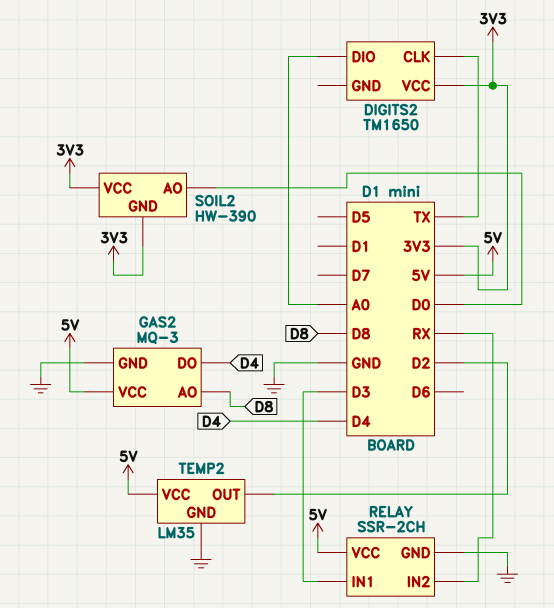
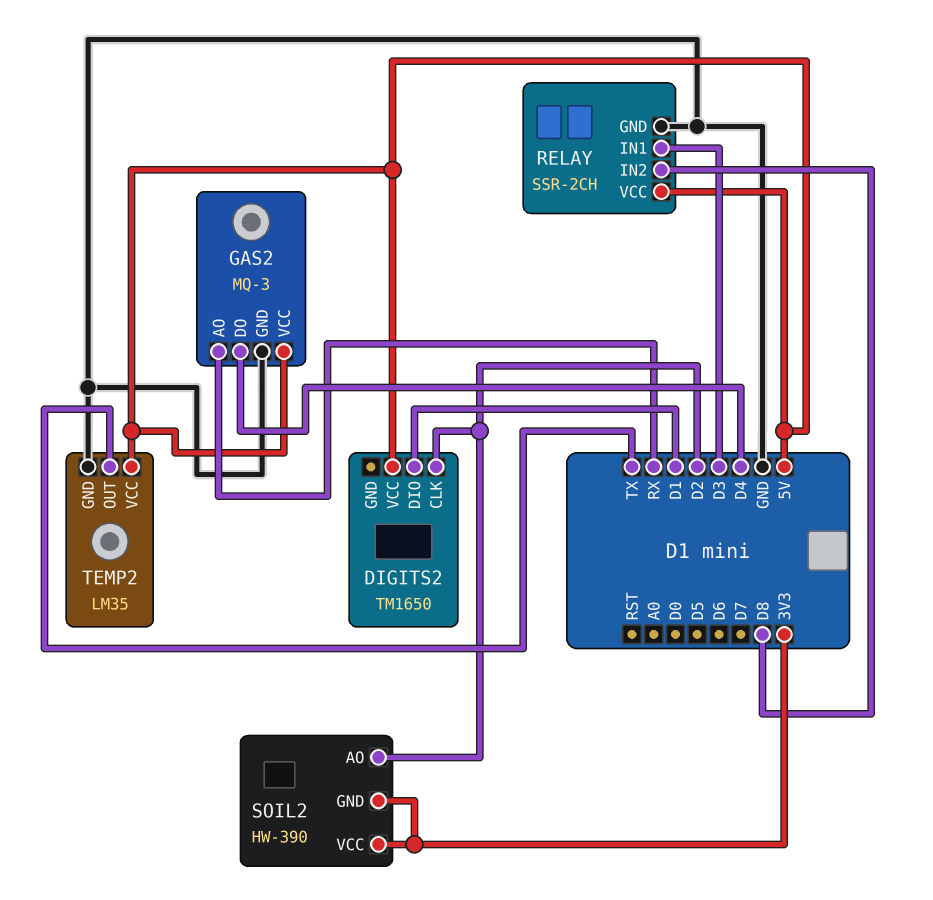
DIGITS2 pin CLK: TX -> D2
DIGITS2 pin DIO: A0 -> D1
DIGITS2 pin VCC: 3V3 -> 5V
GAS2 pin AO: D8 -> RX
RELAY pin IN2: RX -> D8
SOIL2 pin AO: D0 -> D2
TEMP2 pin OUT: D2 -> TX

